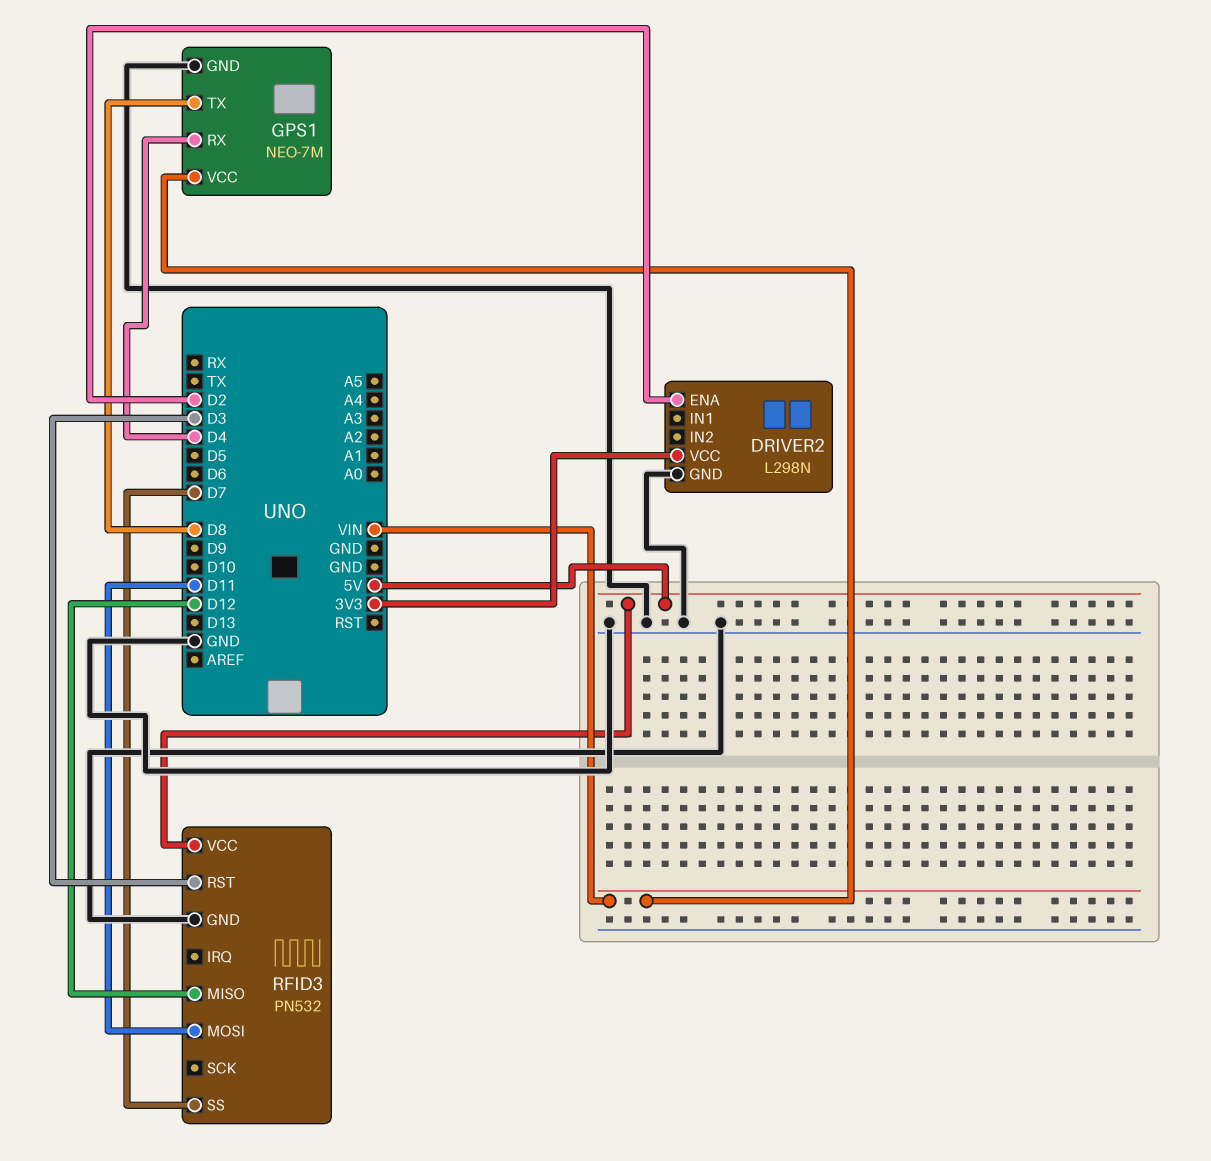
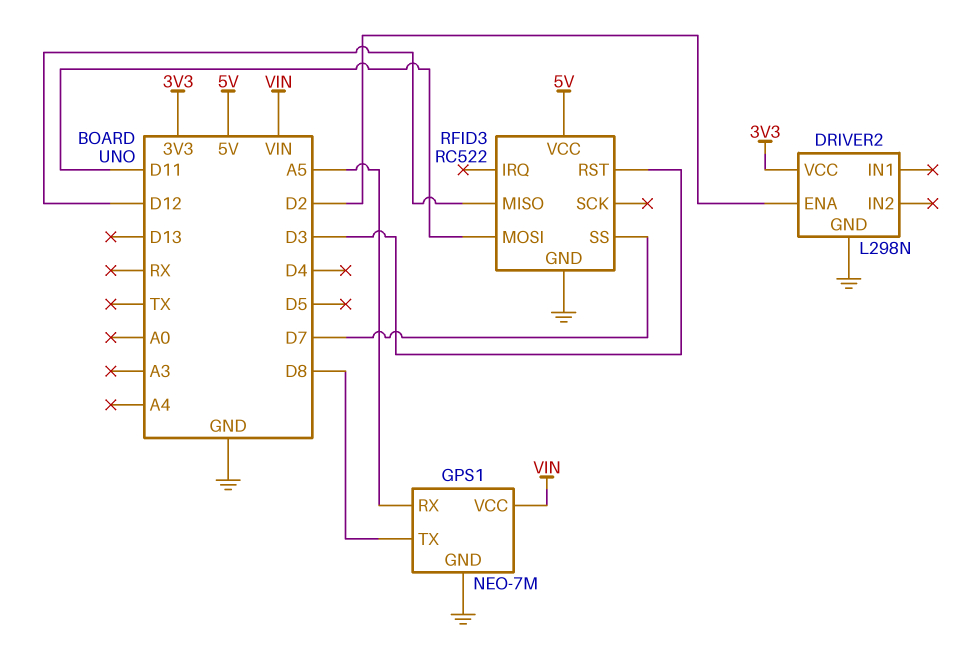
GPS1 pin RX: D4 -> A5
RFID3: PN532 -> RC522

